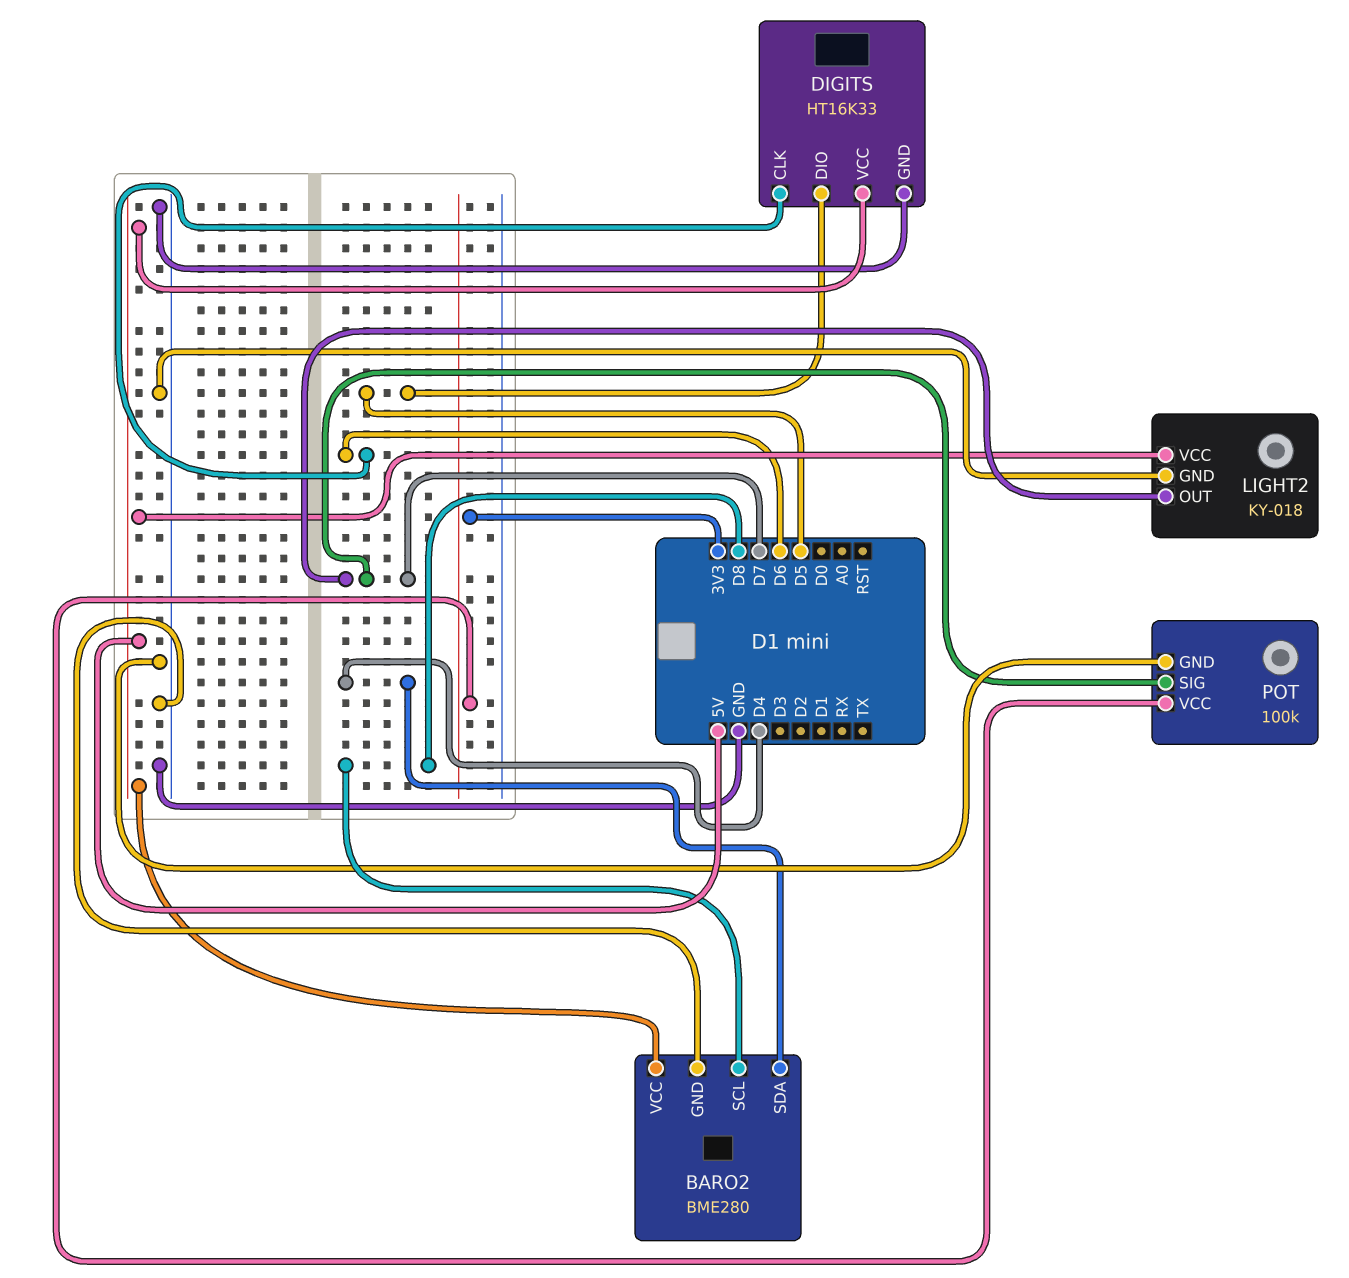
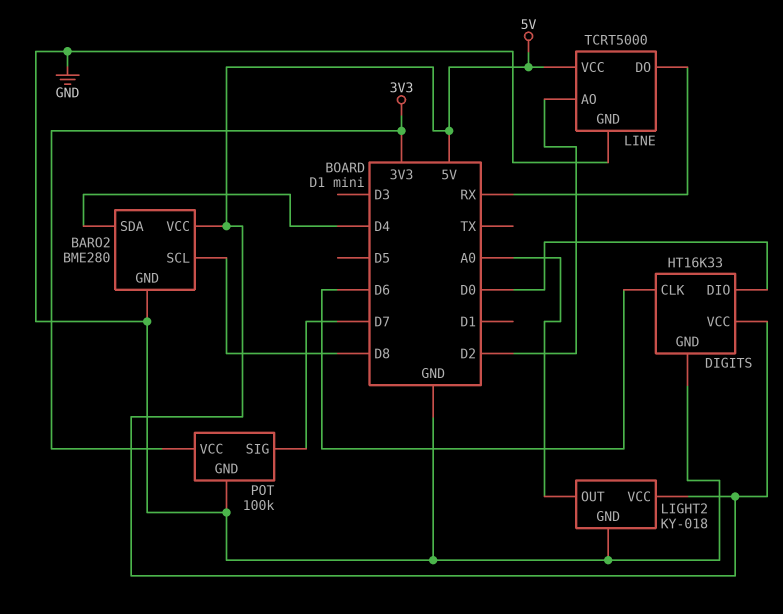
DIGITS pin DIO: D5 -> D0
LIGHT2 pin OUT: D7 -> A0
LINE: none -> TCRT5000
LINE pin AO: none -> D2
LINE pin DO: none -> RX
LINE pin GND: none -> GND
LINE pin VCC: none -> 5V

